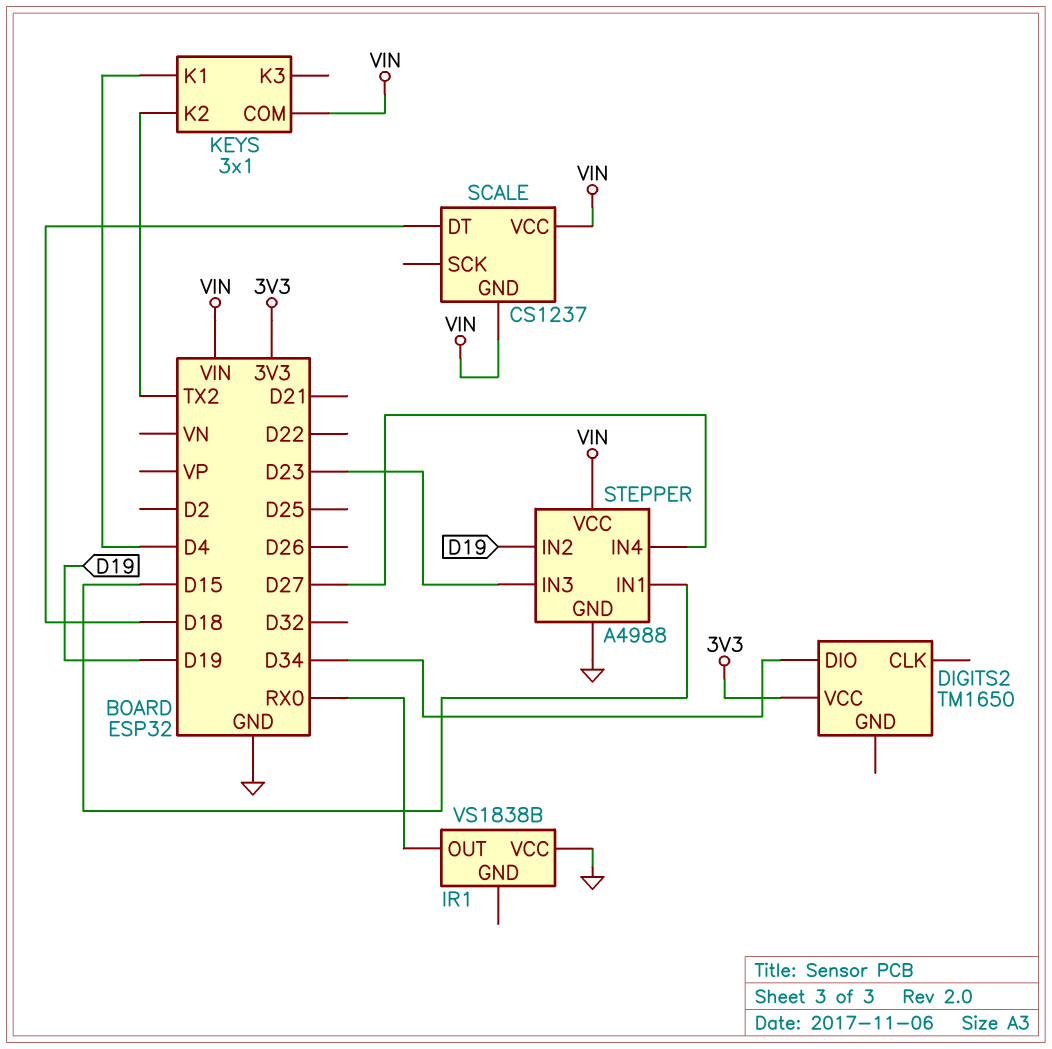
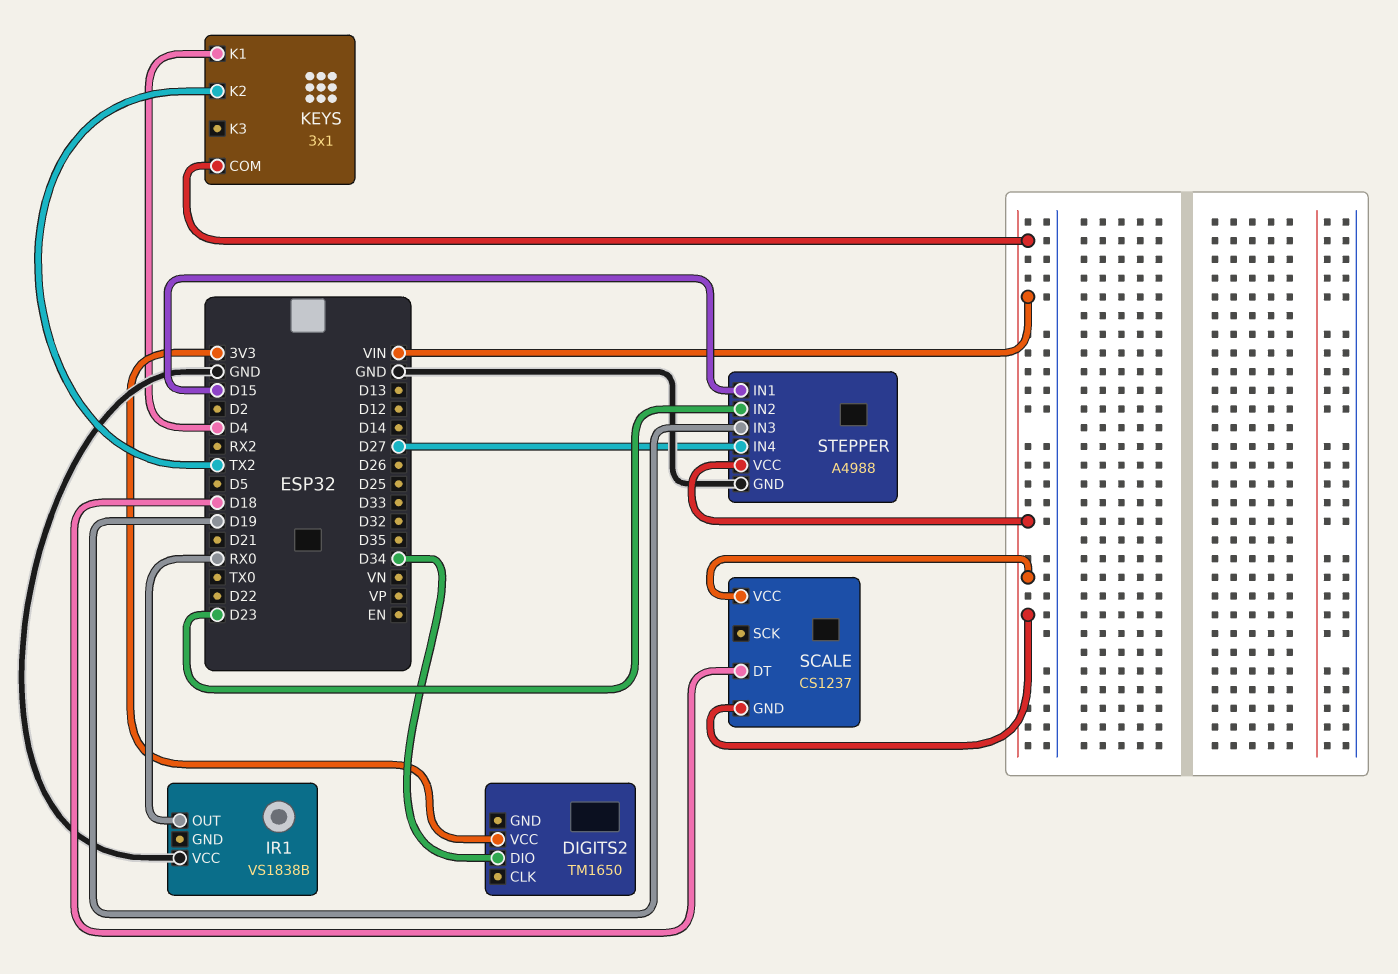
STEPPER pin IN2: D19 -> D23
STEPPER pin IN3: D23 -> D19

